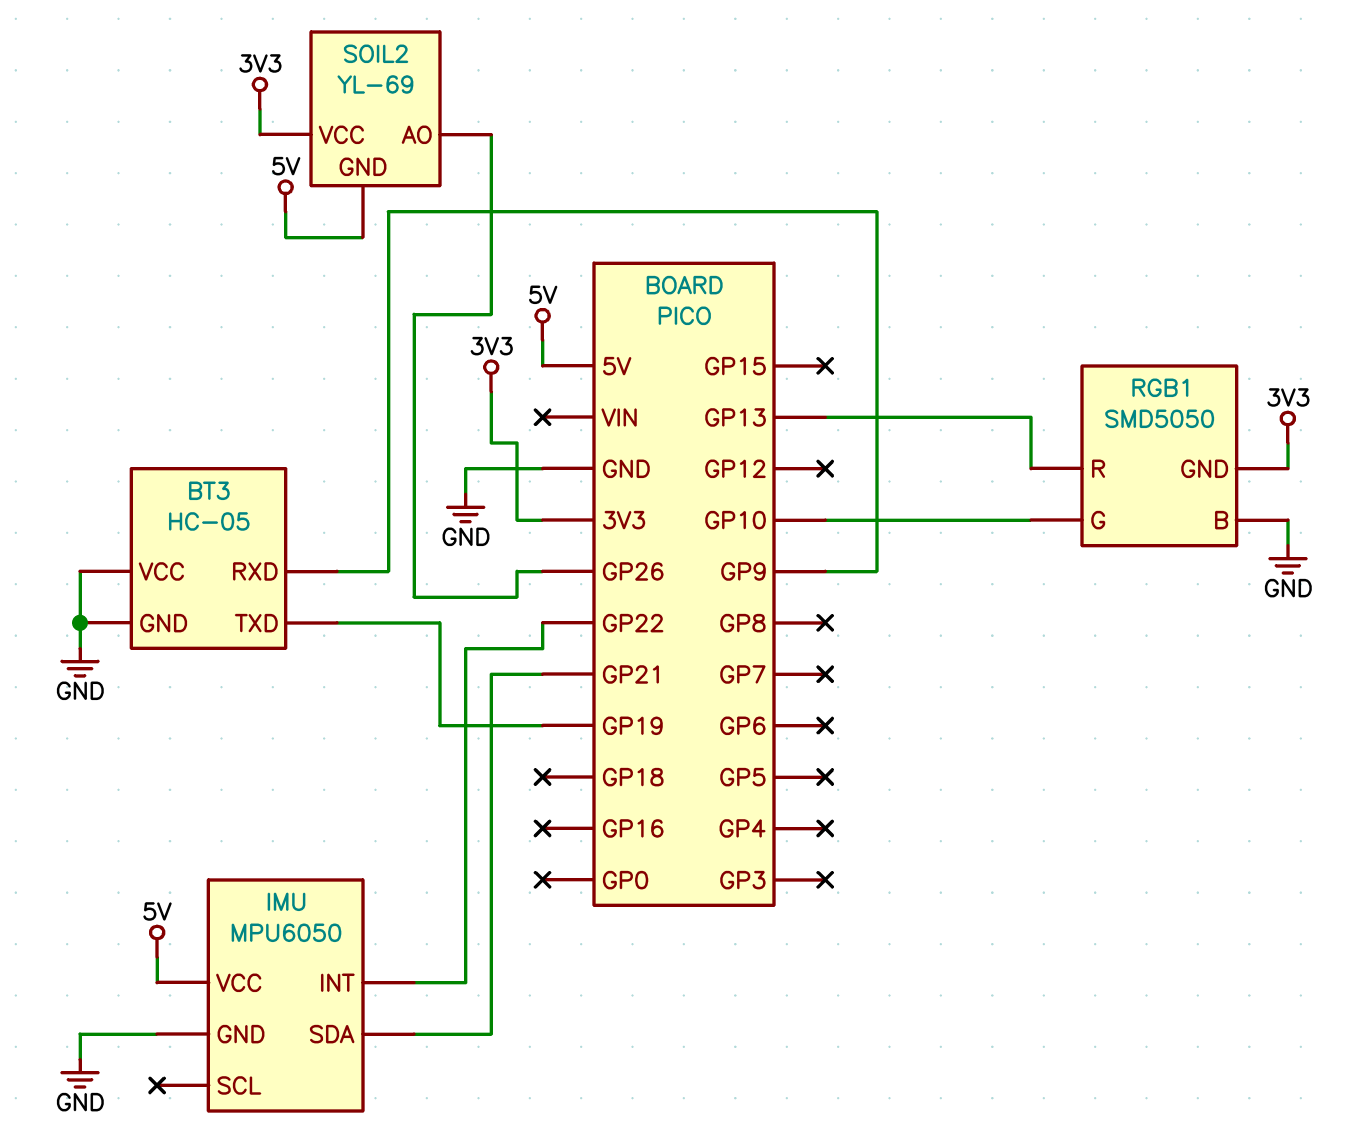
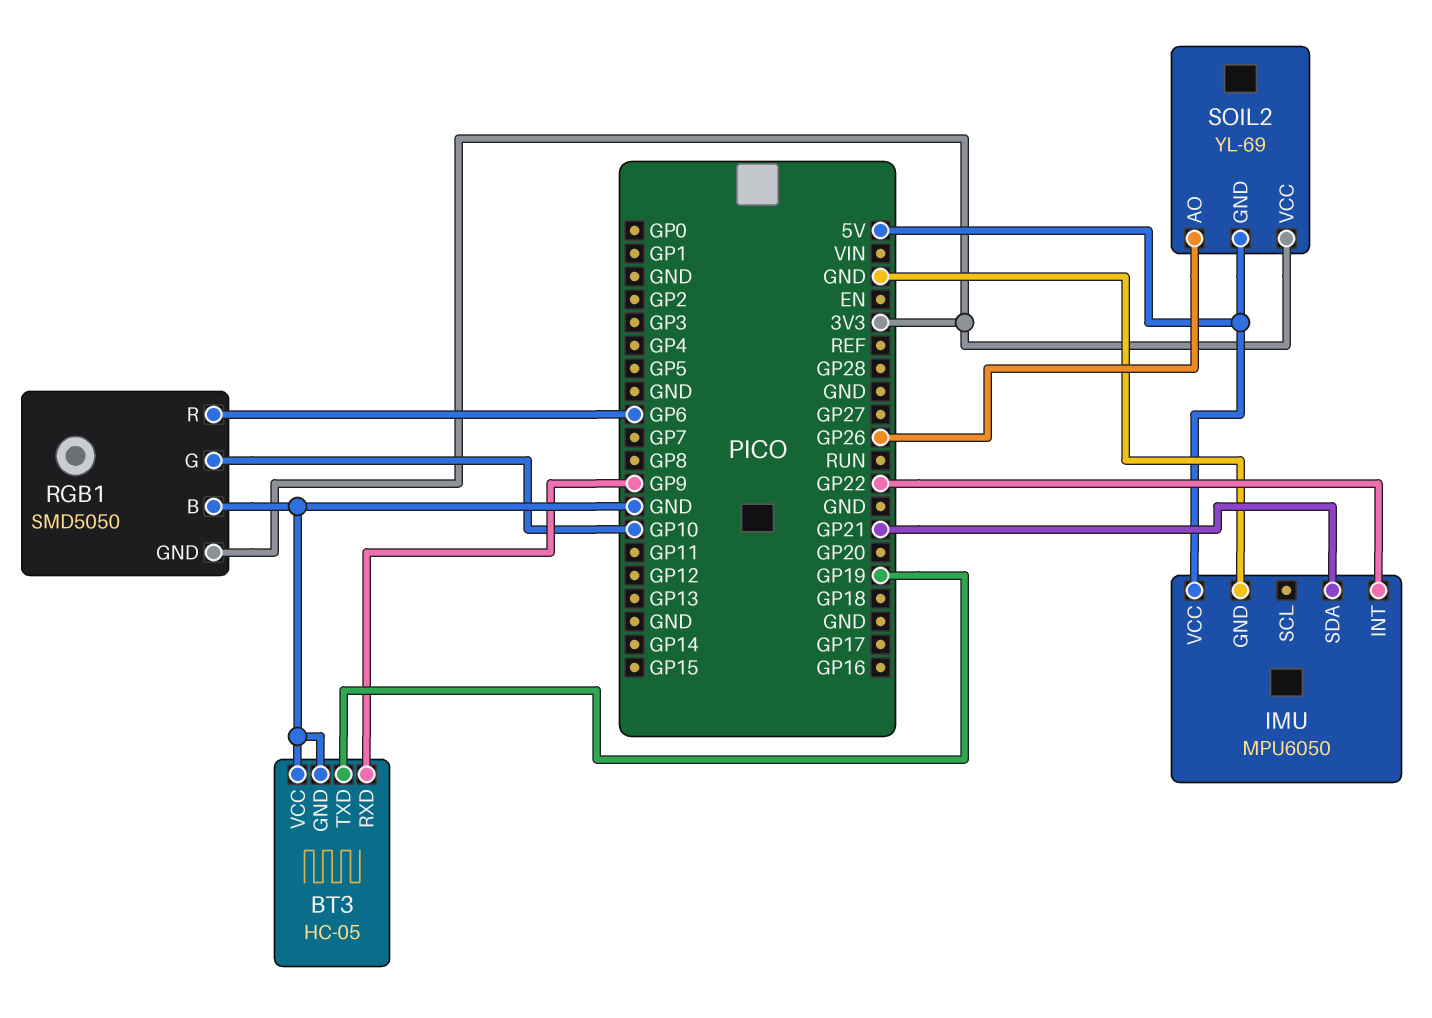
RGB1 pin R: GP13 -> GP6

